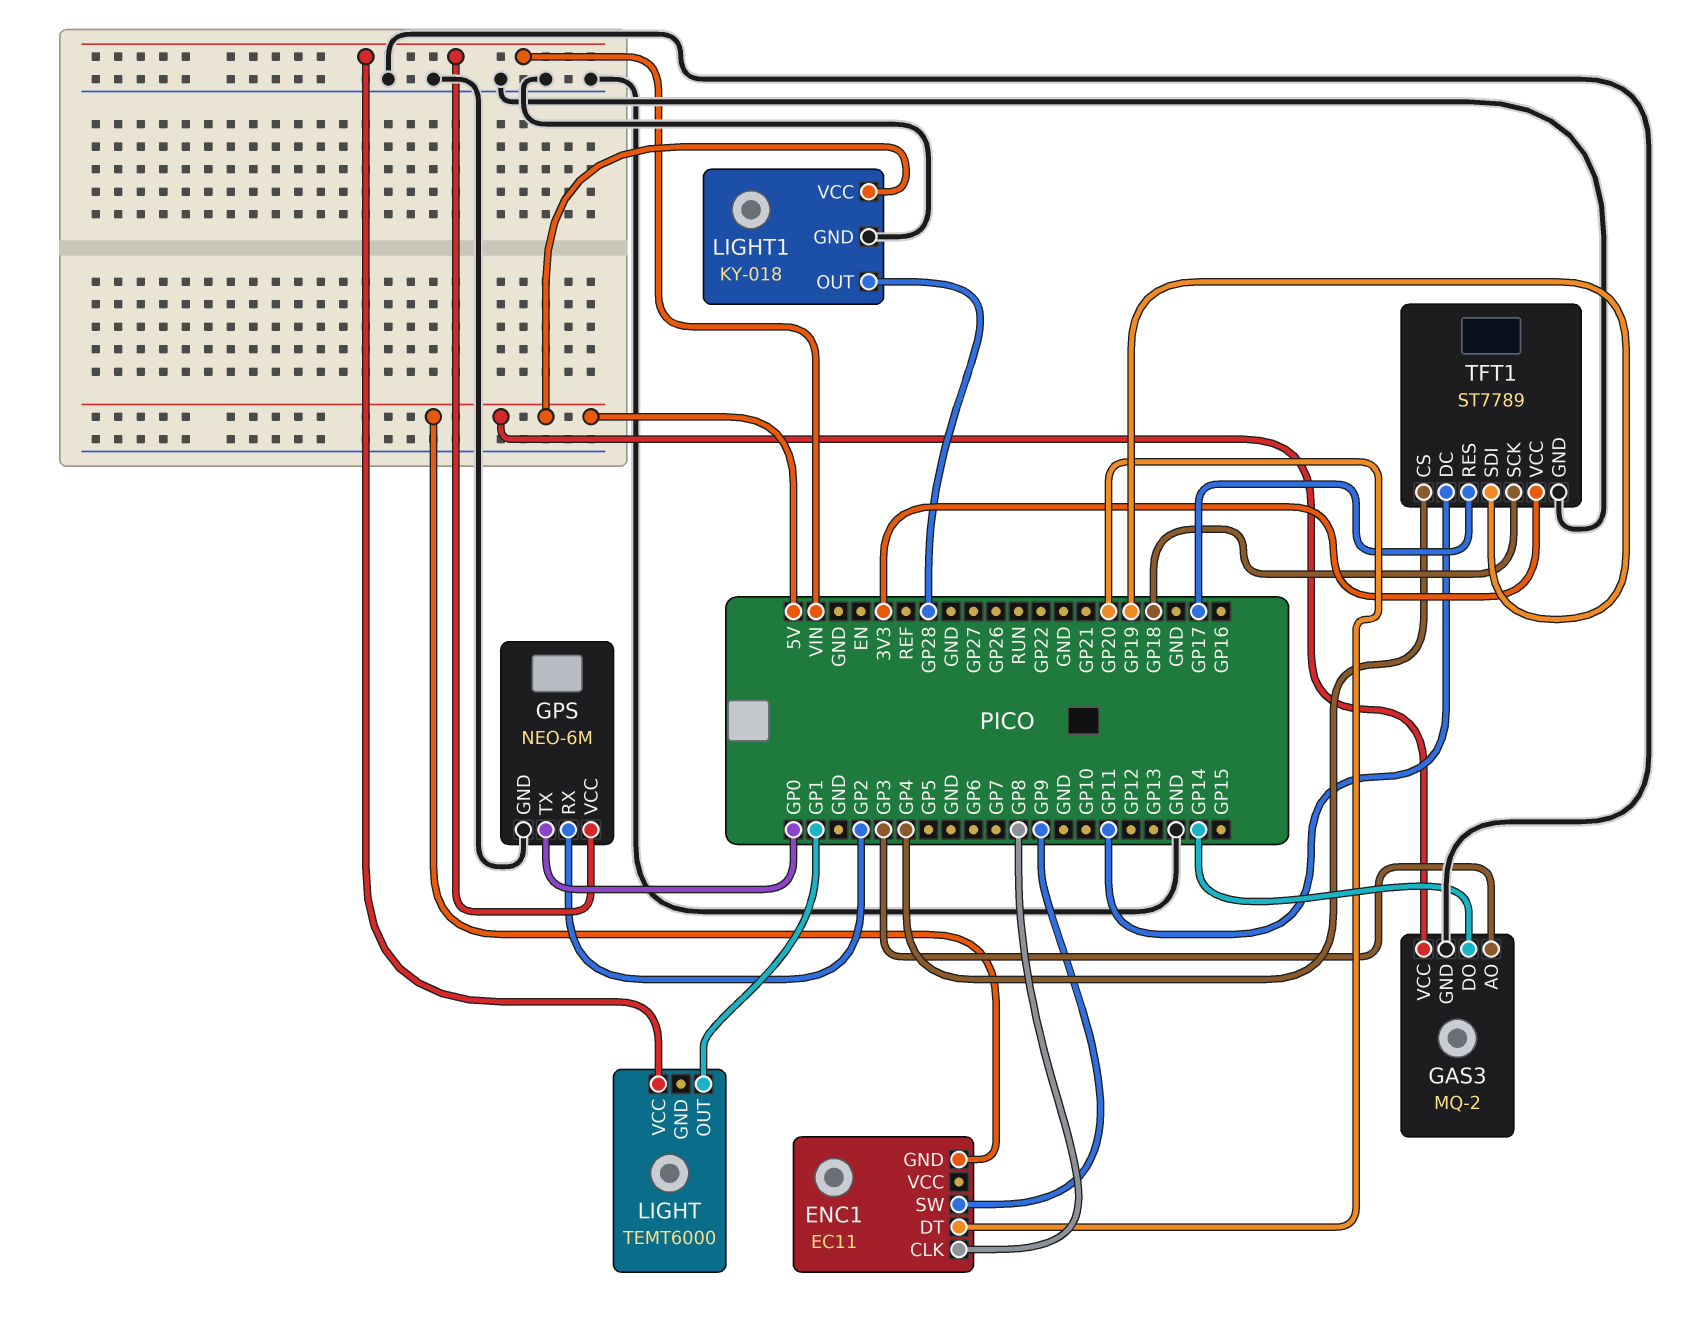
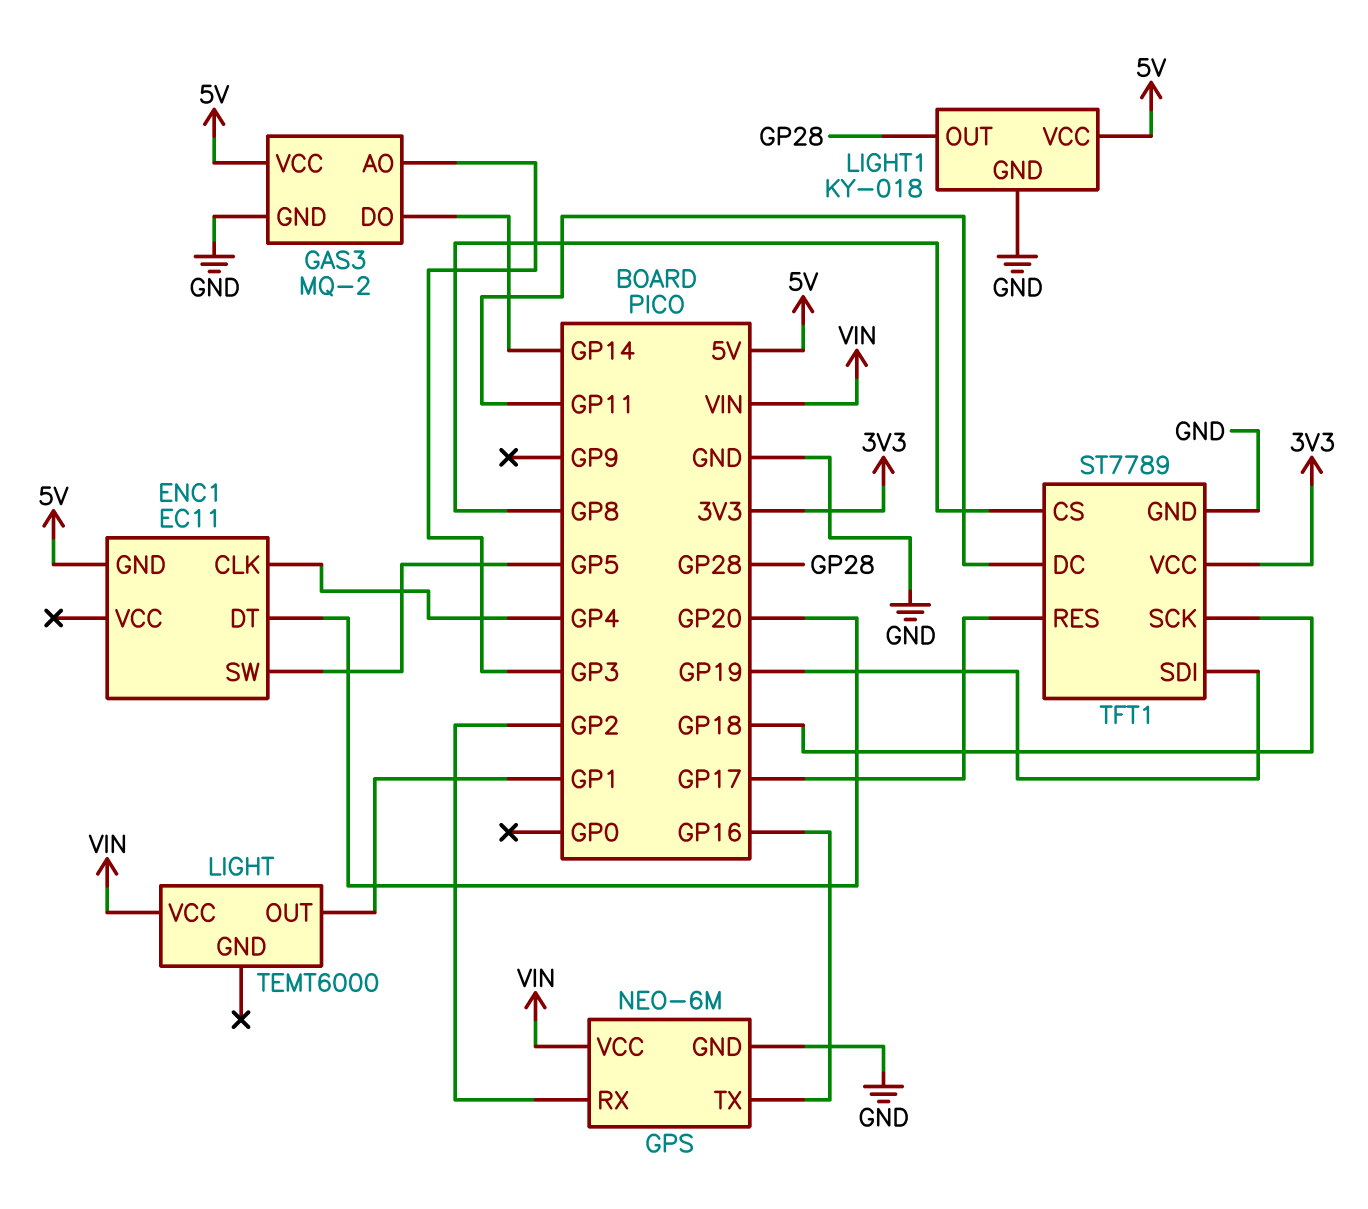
ENC1 pin CLK: GP8 -> GP4
ENC1 pin SW: GP9 -> GP5
GPS pin TX: GP0 -> GP16
TFT1 pin CS: GP4 -> GP8

